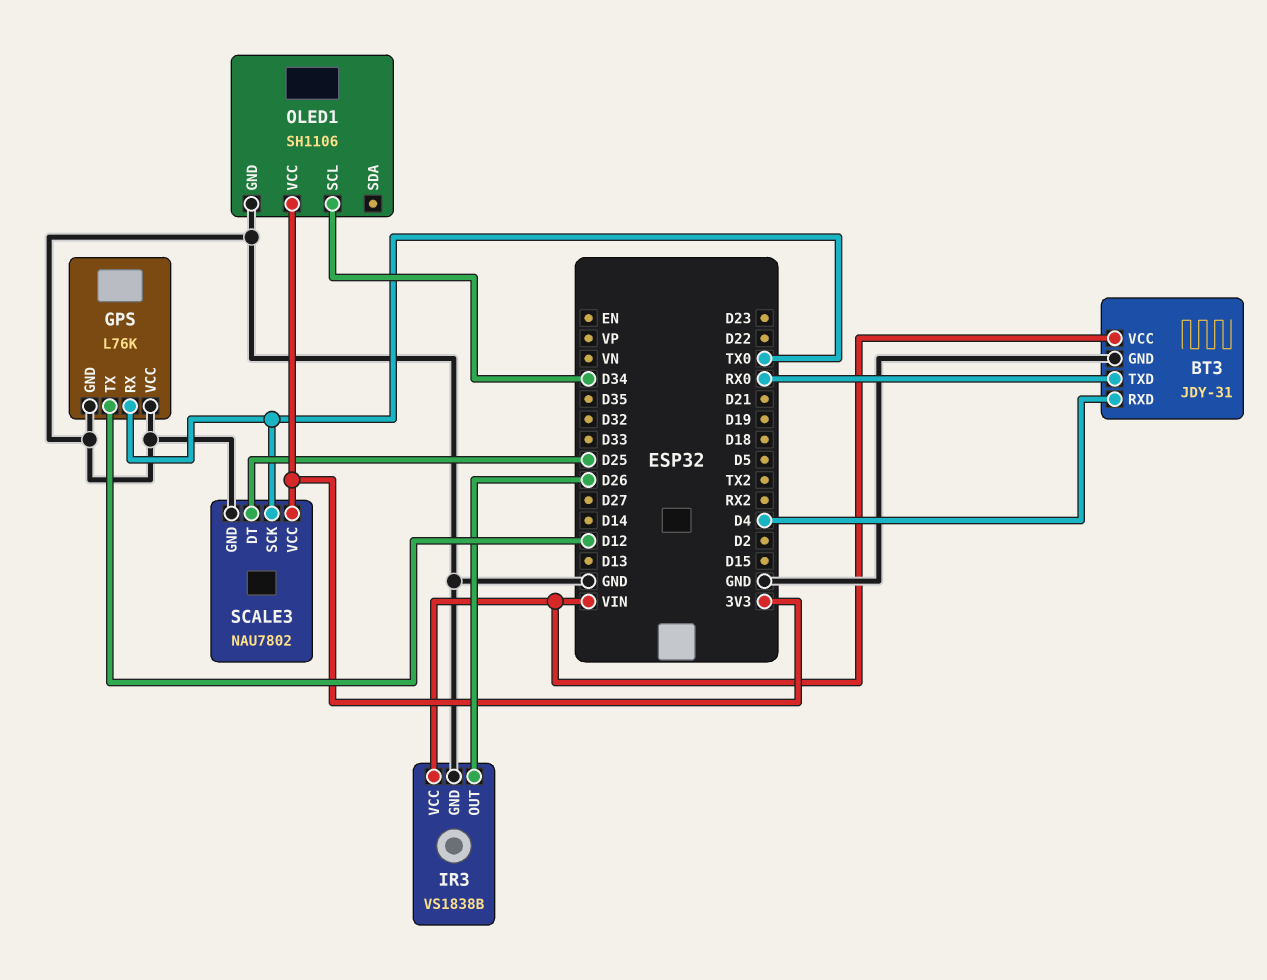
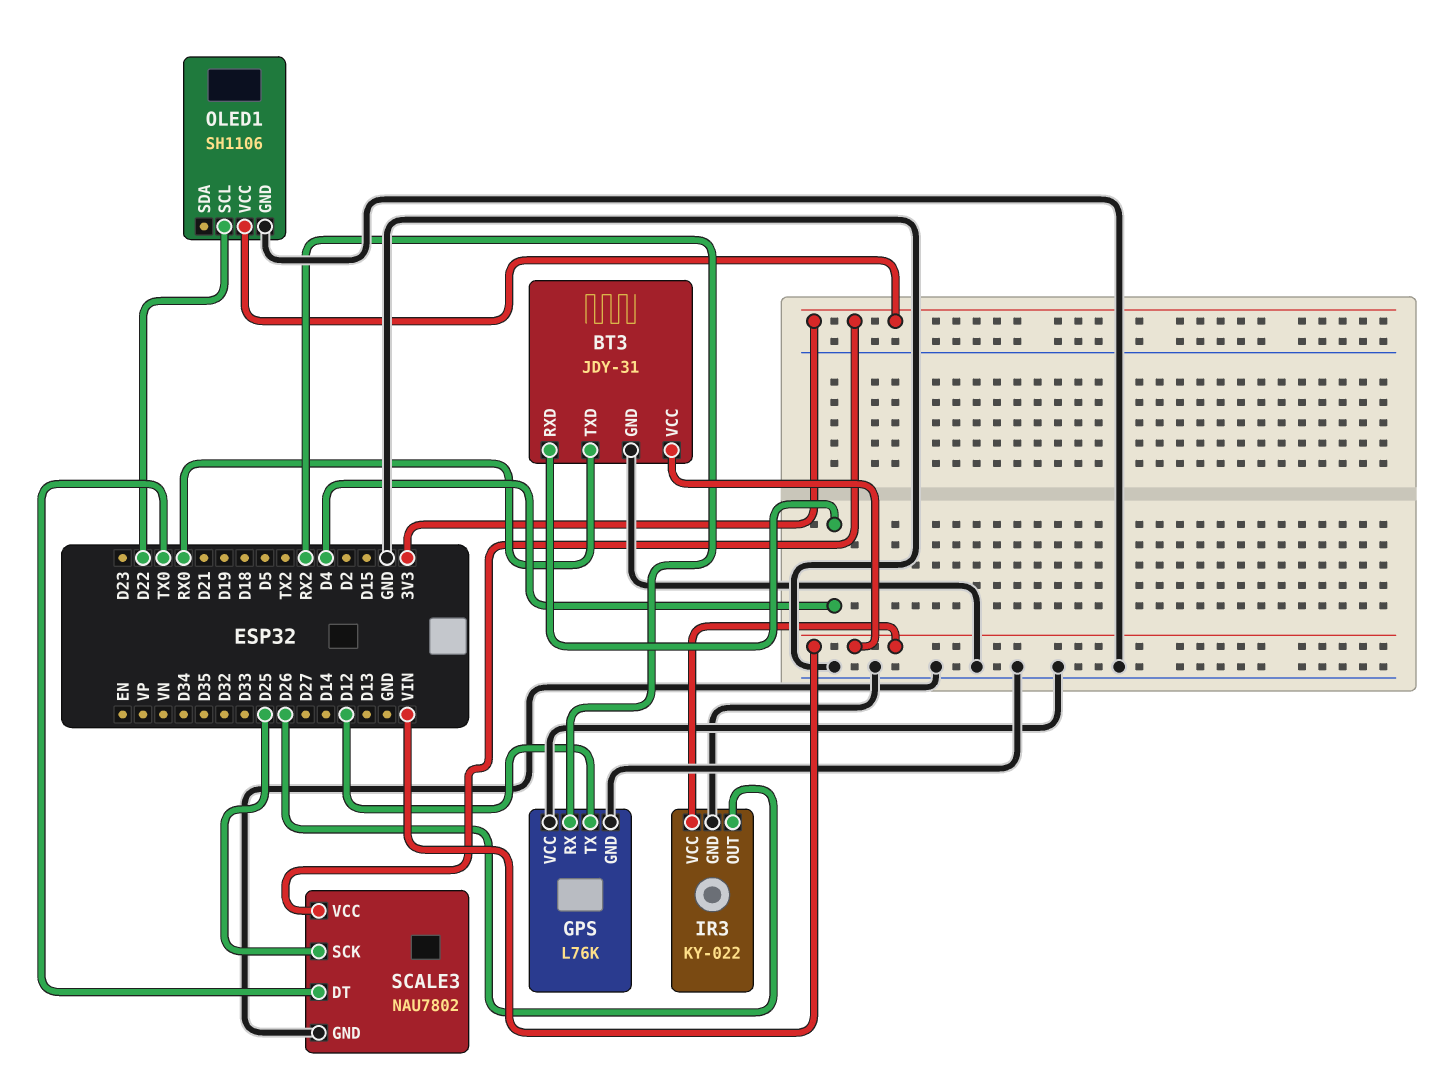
GPS pin RX: TX0 -> RX2
IR3: VS1838B -> KY-022
OLED1 pin SCL: D34 -> D22
SCALE3 pin DT: D25 -> TX0
SCALE3 pin SCK: TX0 -> D25

